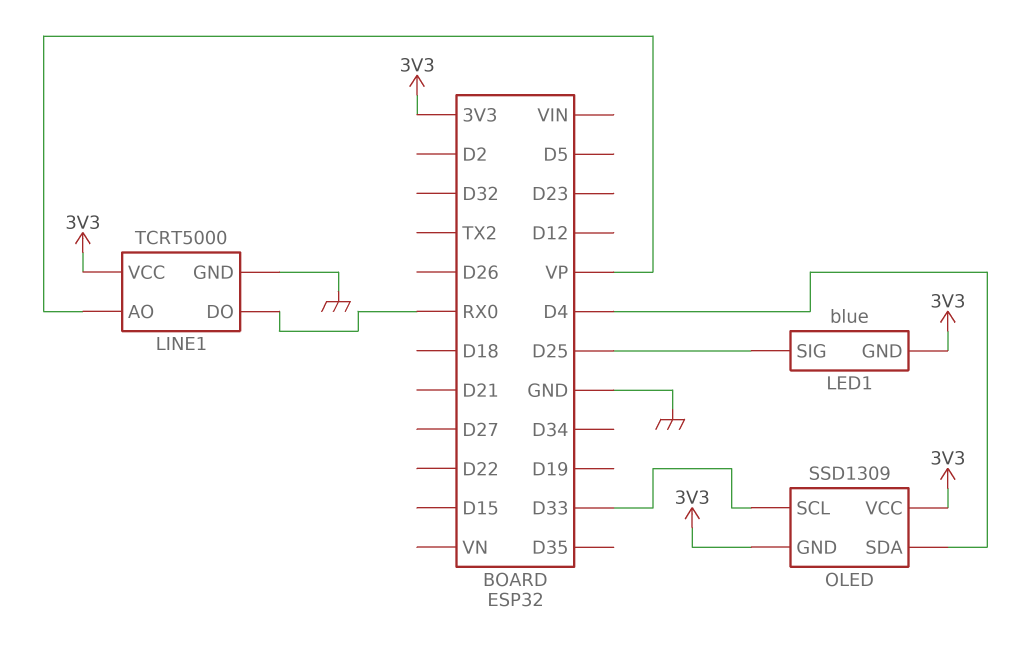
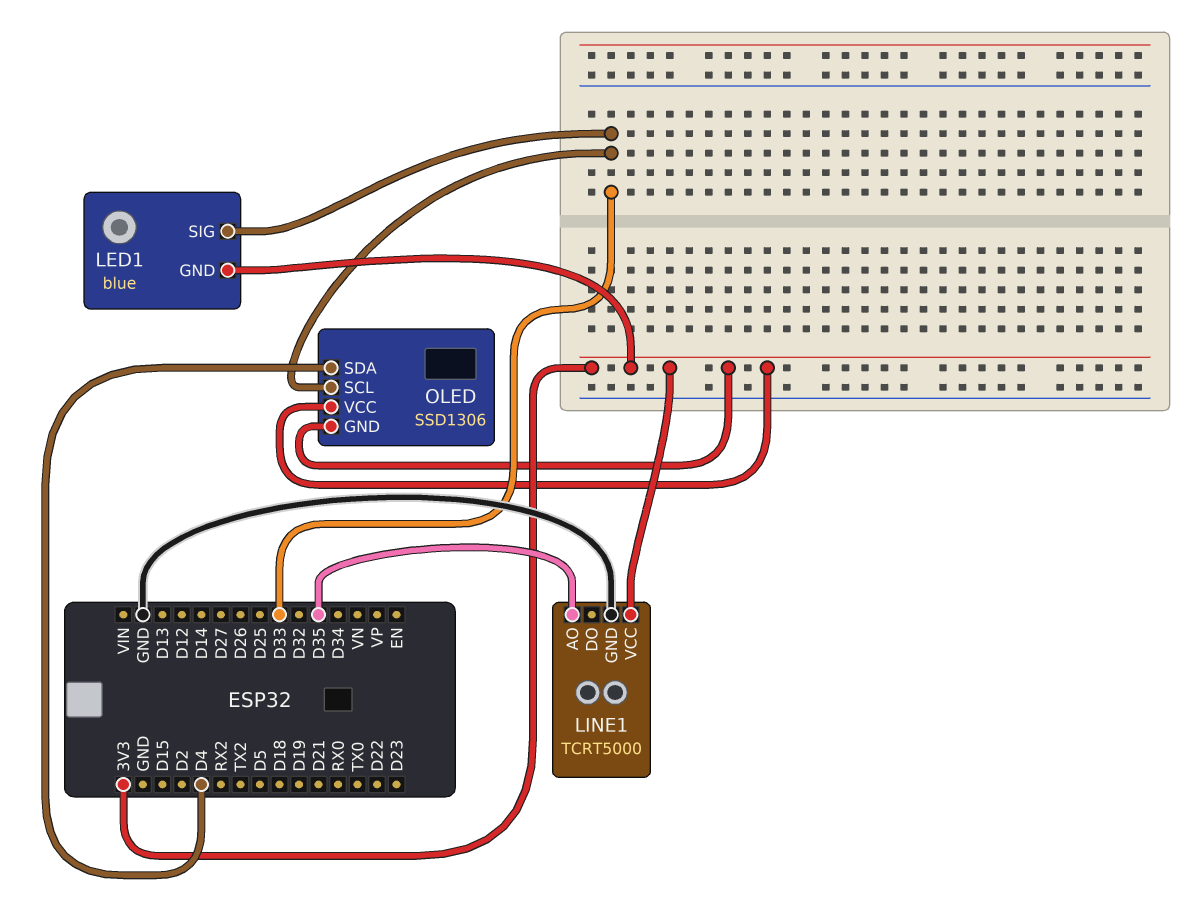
LED1 pin SIG: D25 -> D33
LINE1 pin AO: VP -> D35
LINE1 pin DO: RX0 -> none
OLED: SSD1309 -> SSD1306

